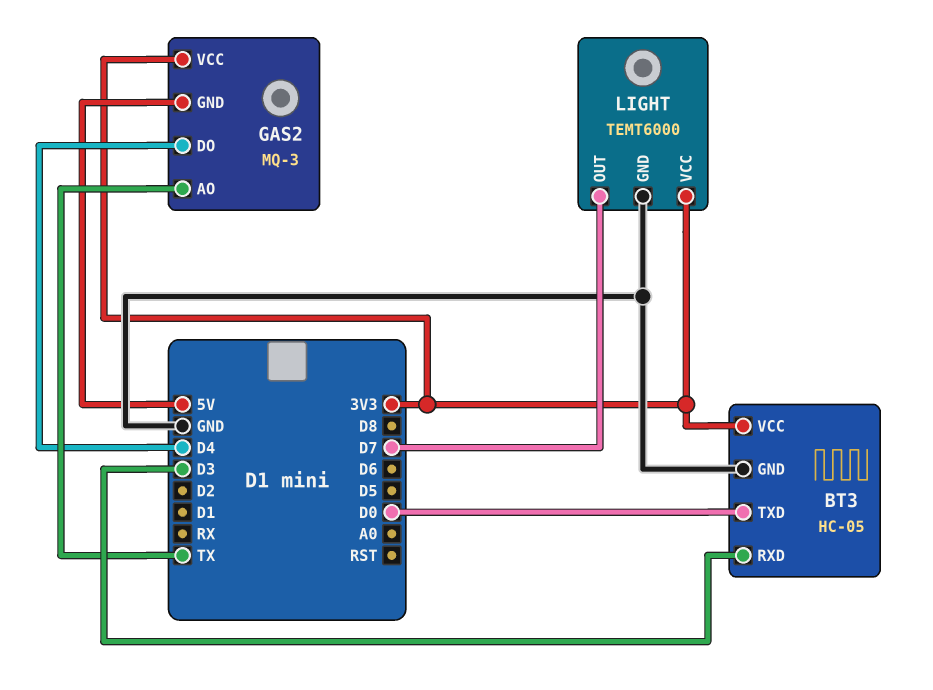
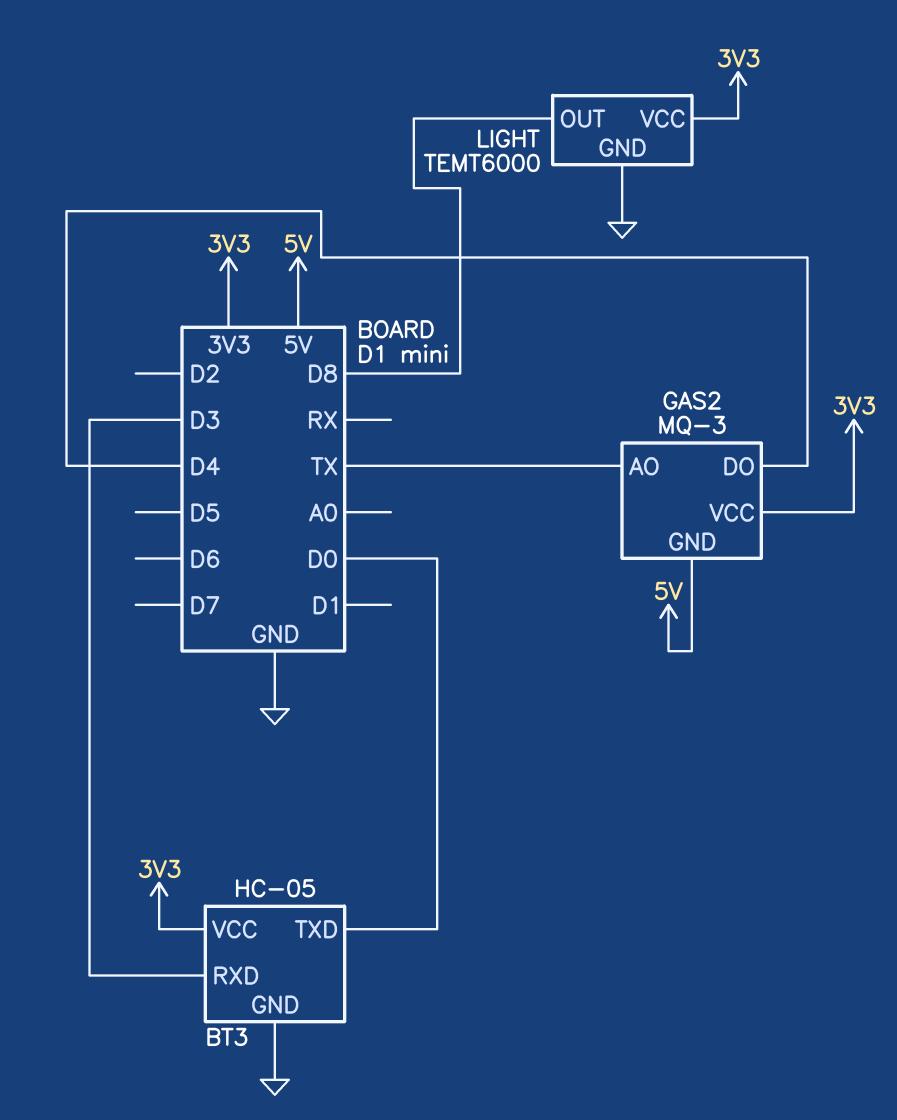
LIGHT pin OUT: D7 -> D8

